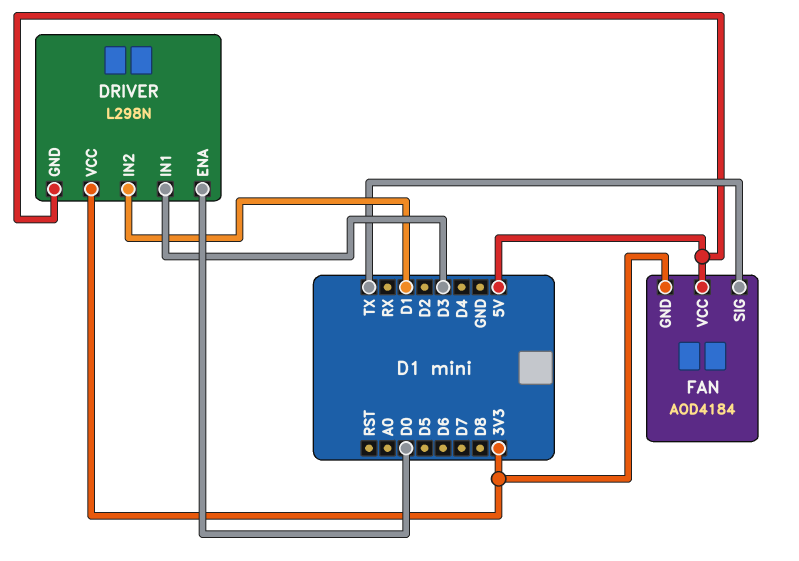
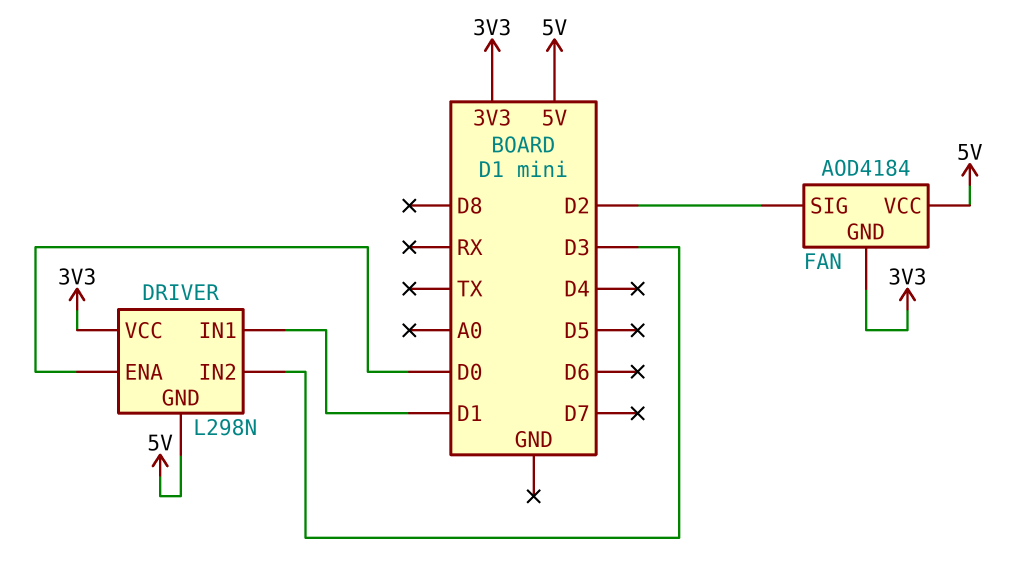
DRIVER pin IN1: D3 -> D1
DRIVER pin IN2: D1 -> D3
FAN pin SIG: TX -> D2

